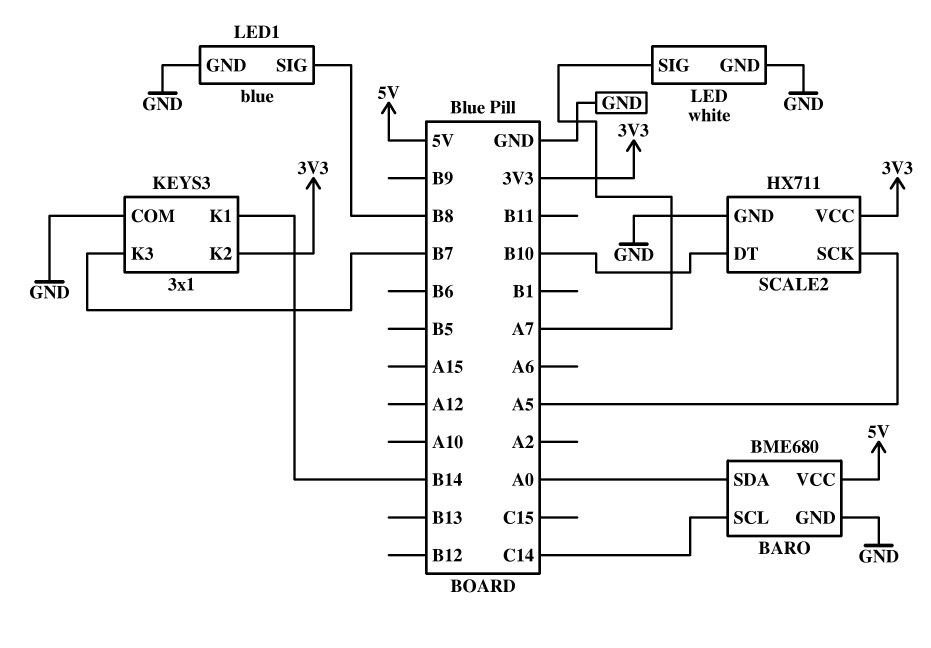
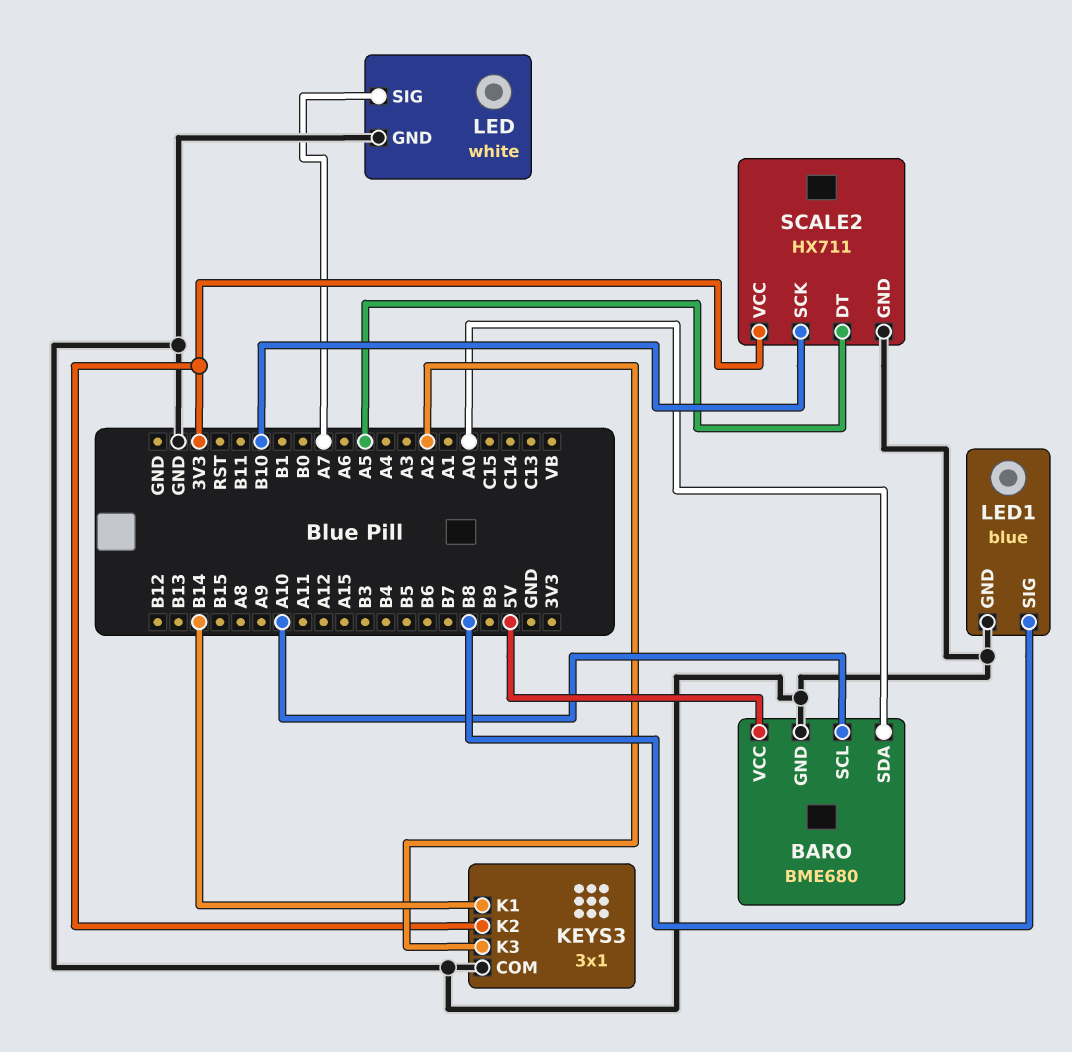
BARO pin SCL: C14 -> A10
KEYS3 pin K3: B7 -> A2
SCALE2 pin DT: B10 -> A5
SCALE2 pin SCK: A5 -> B10

